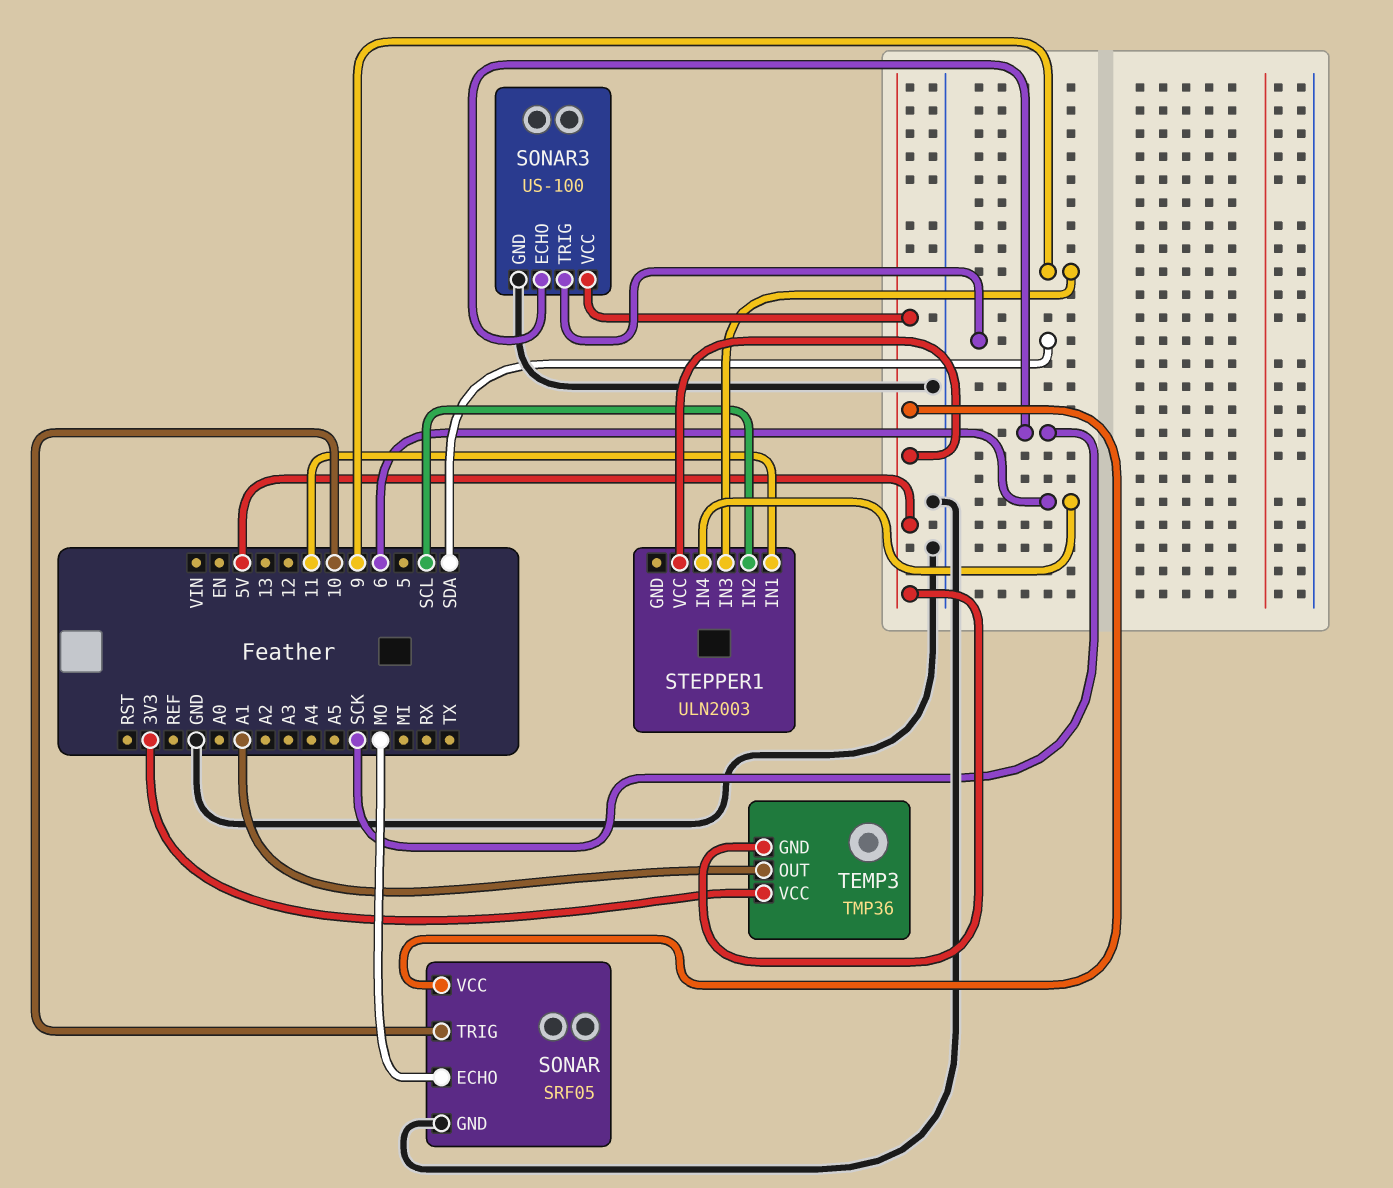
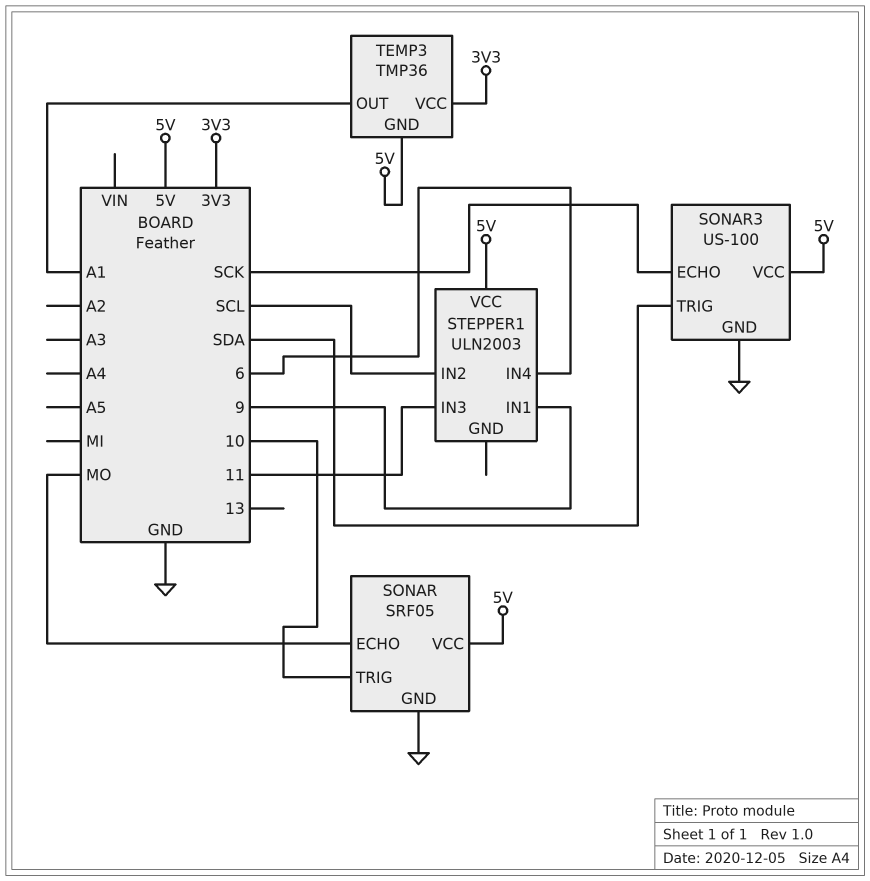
STEPPER1 pin IN1: 11 -> 9
STEPPER1 pin IN3: 9 -> 11

